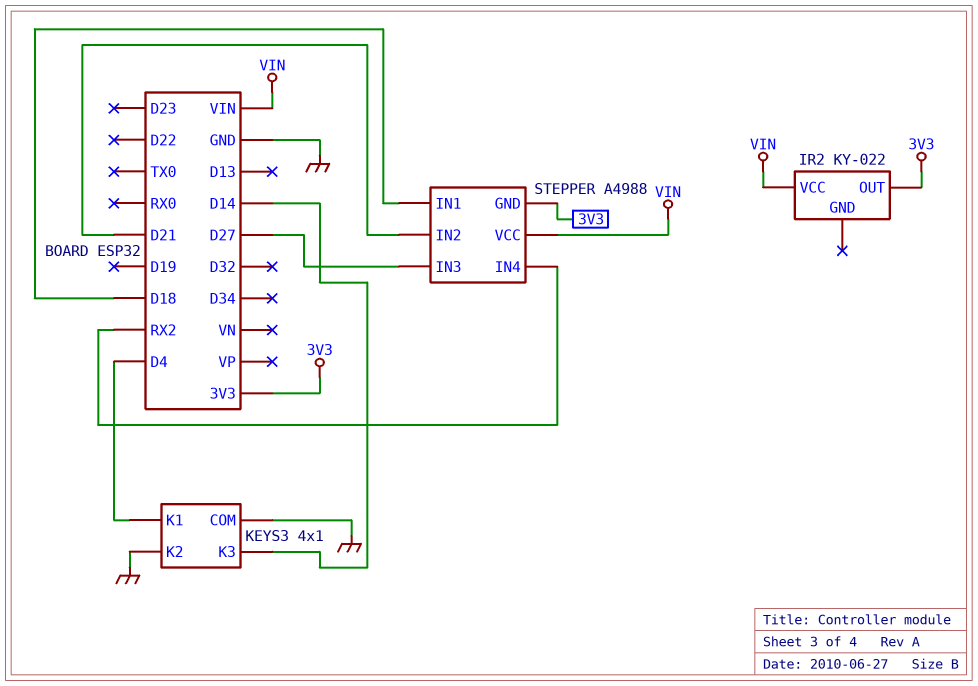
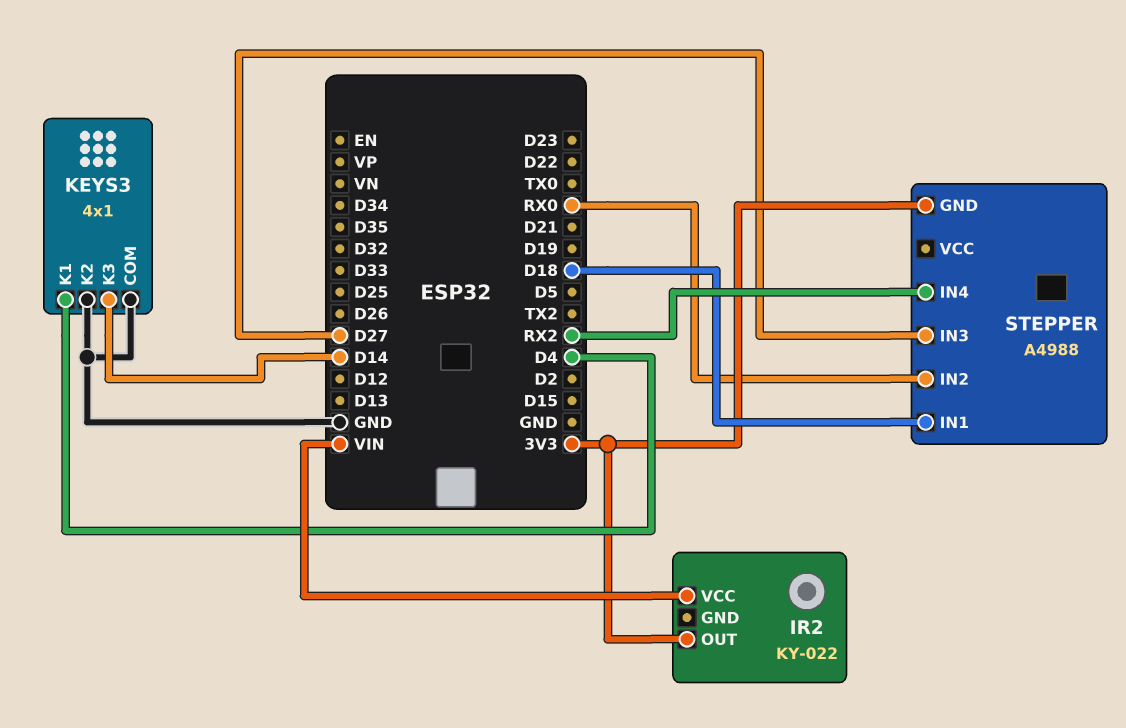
STEPPER pin IN2: D21 -> RX0
STEPPER pin VCC: VIN -> none

